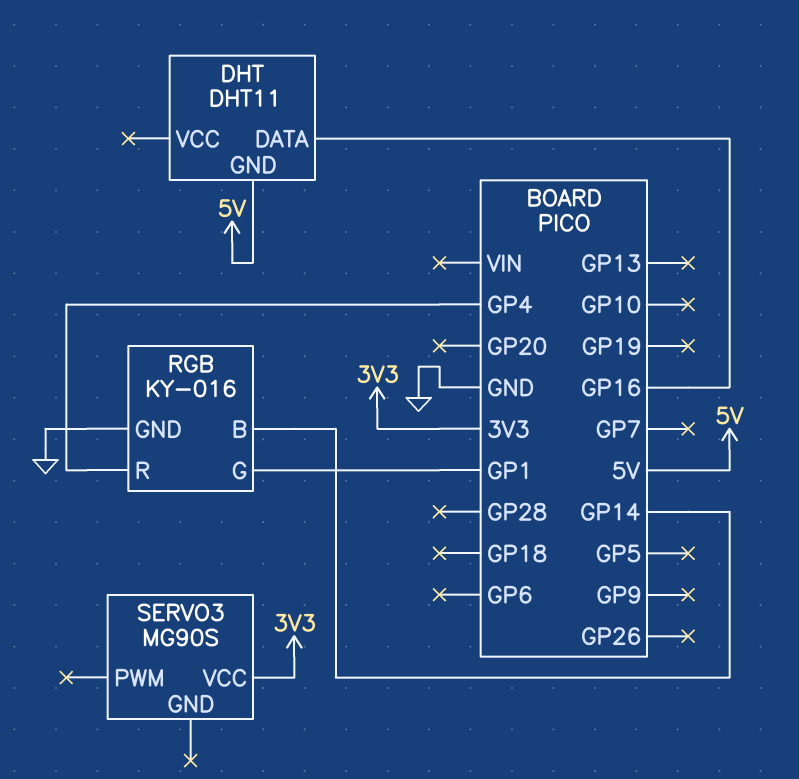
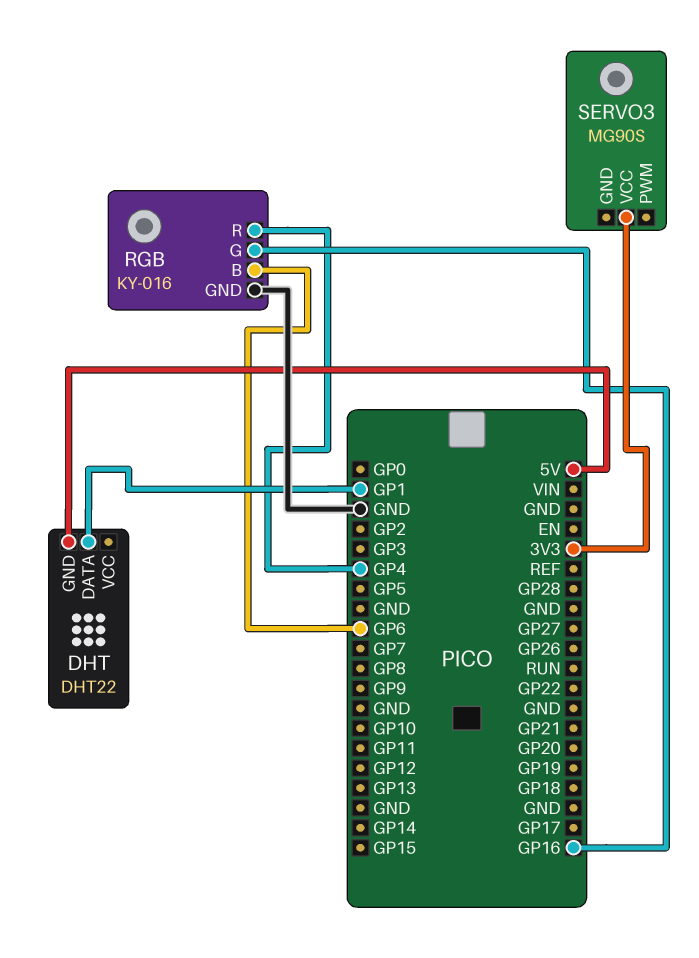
DHT: DHT11 -> DHT22
DHT pin DATA: GP16 -> GP1
RGB pin B: GP14 -> GP6
RGB pin G: GP1 -> GP16

